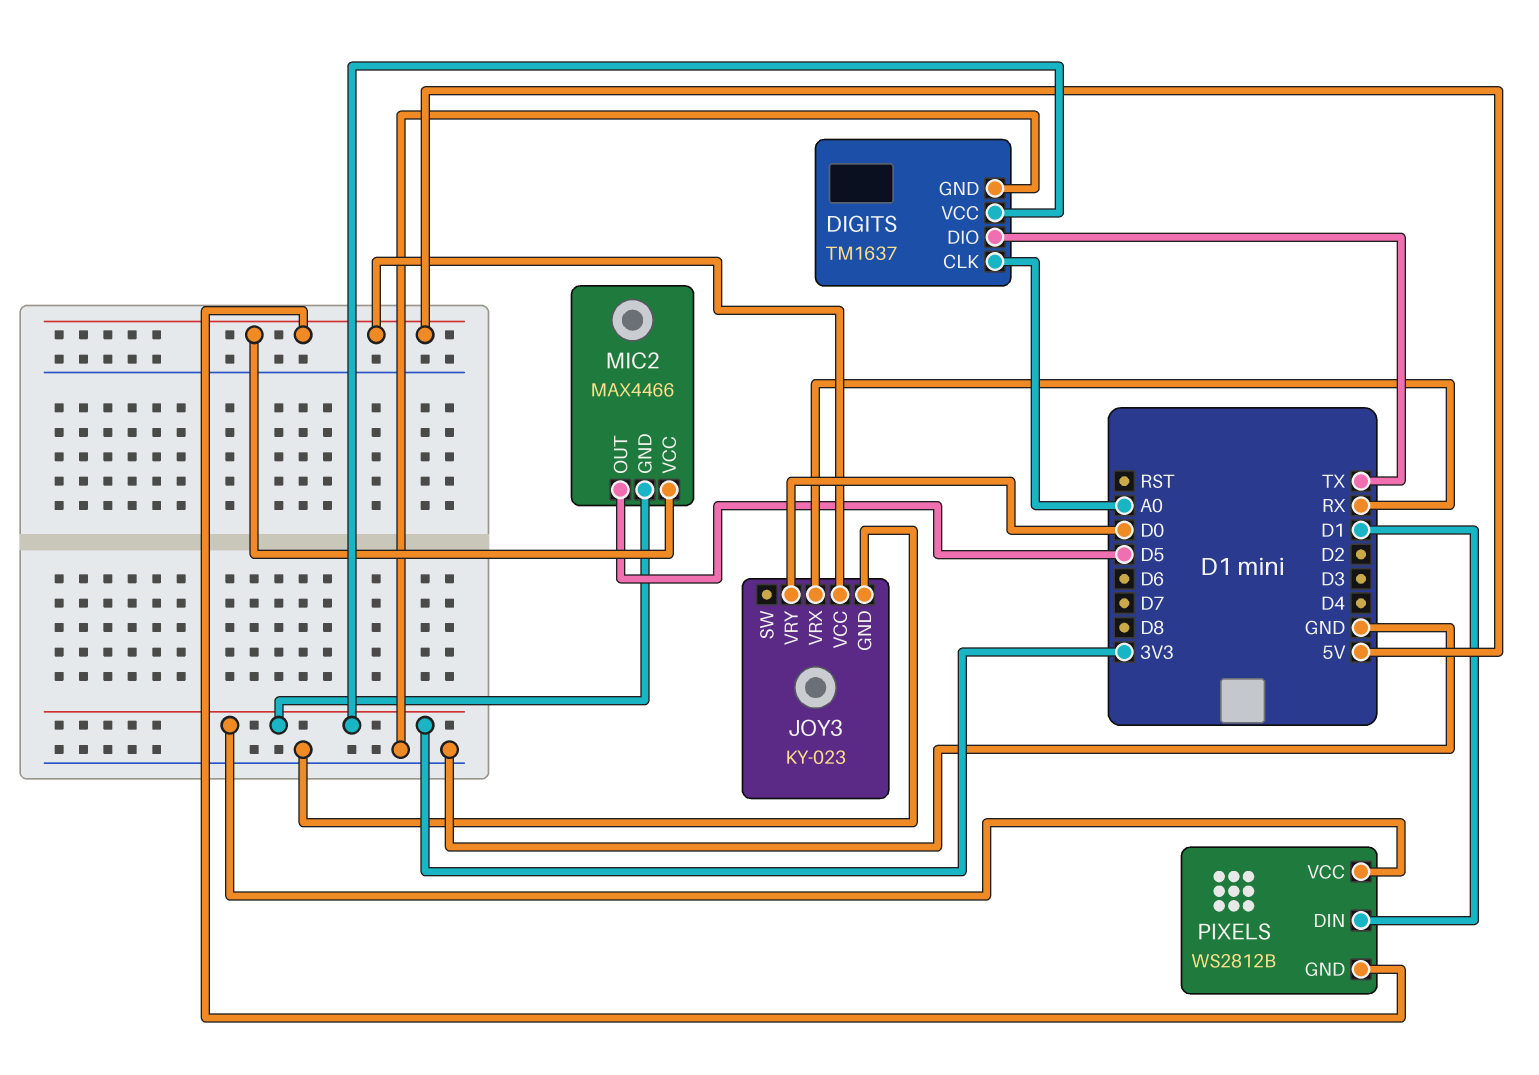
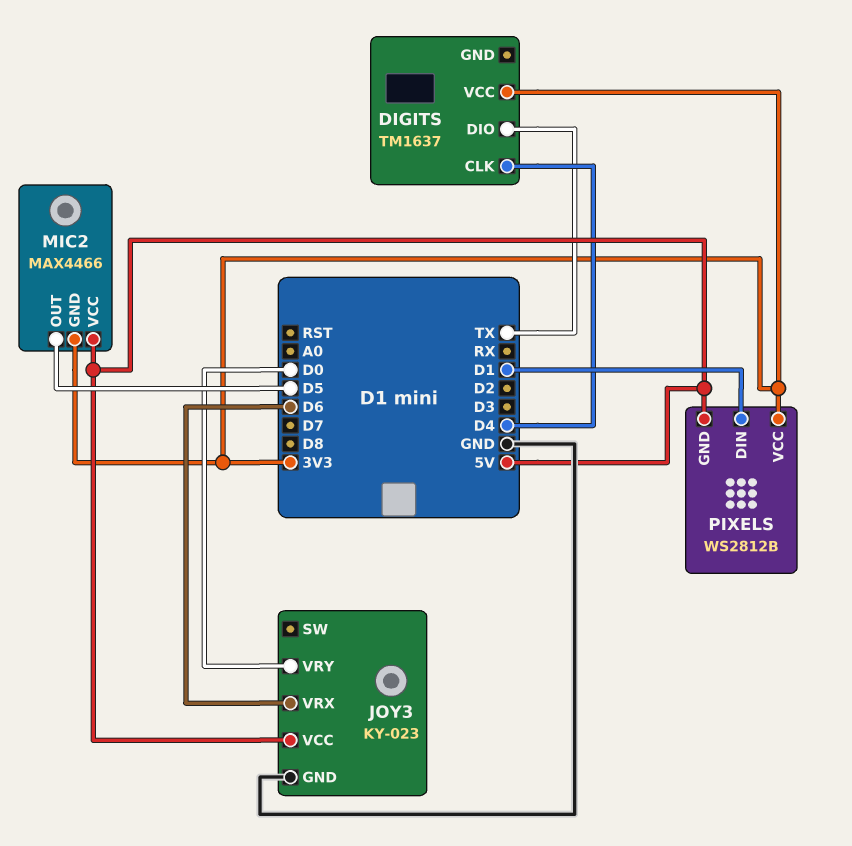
DIGITS pin CLK: A0 -> D4
DIGITS pin GND: GND -> none
JOY3 pin VRX: RX -> D6

